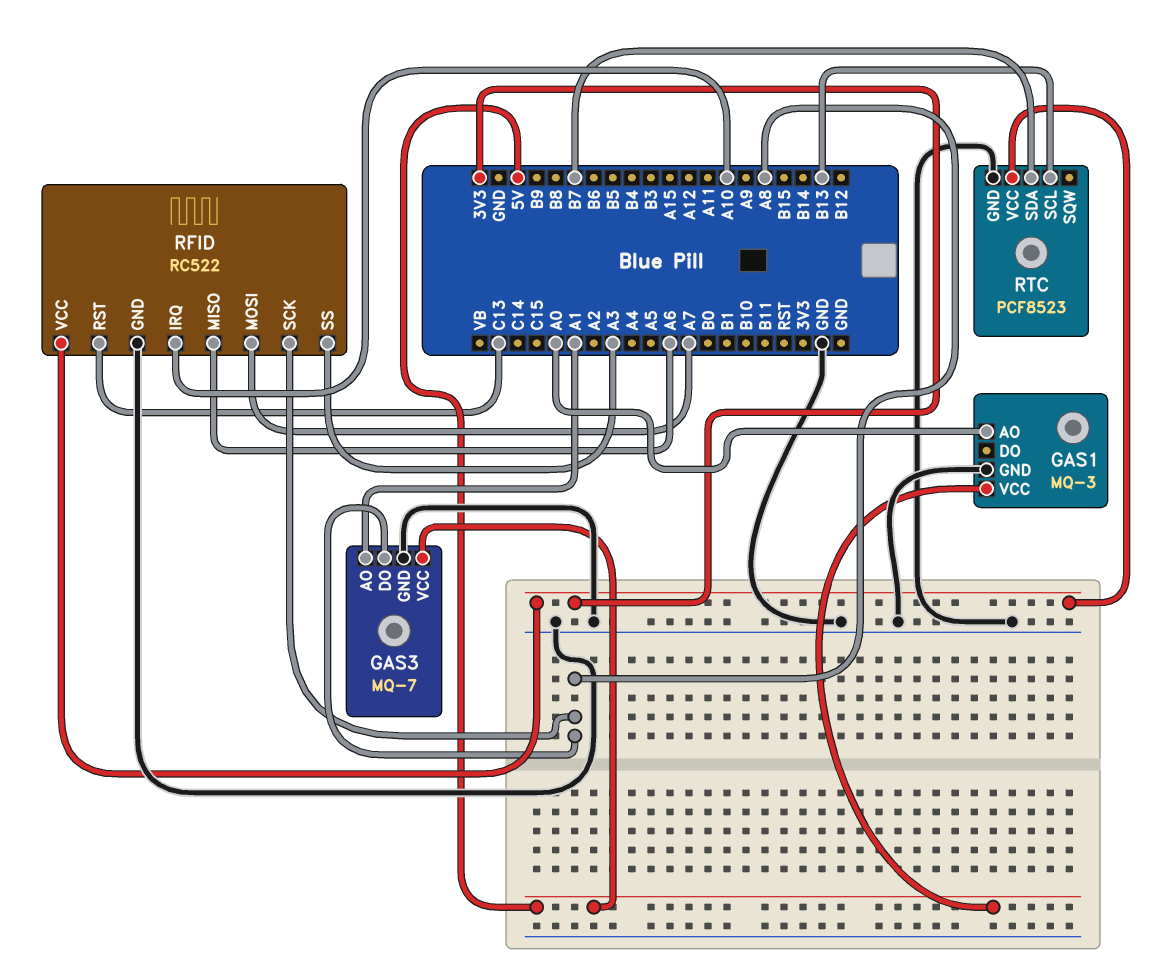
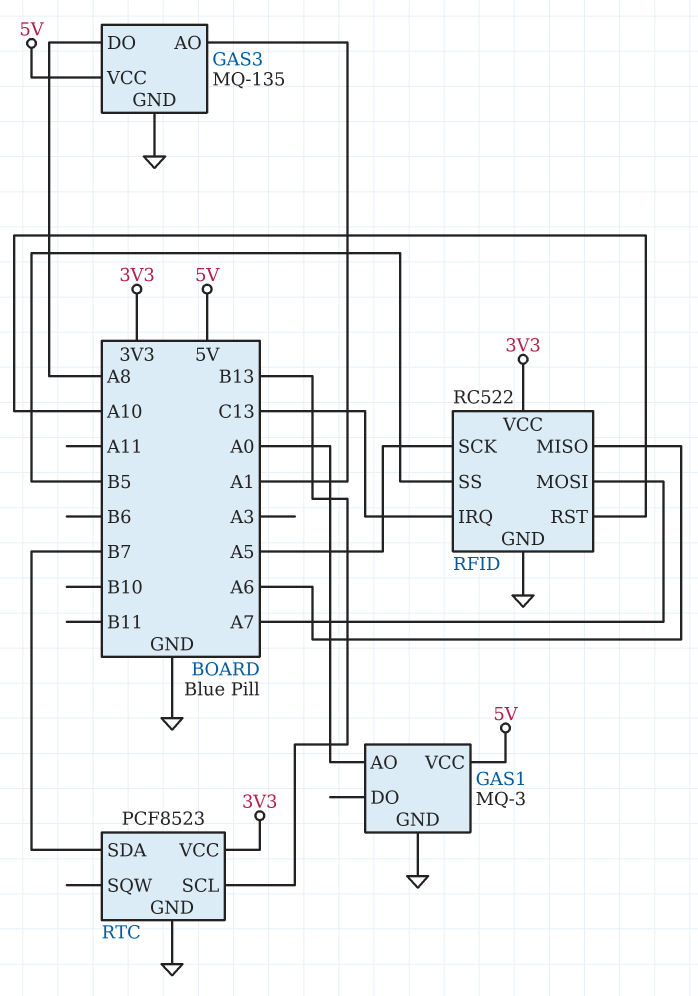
GAS3: MQ-7 -> MQ-135
RFID pin IRQ: A10 -> C13
RFID pin RST: C13 -> A10
RFID pin SCK: A8 -> A5
RFID pin SS: A3 -> B5

